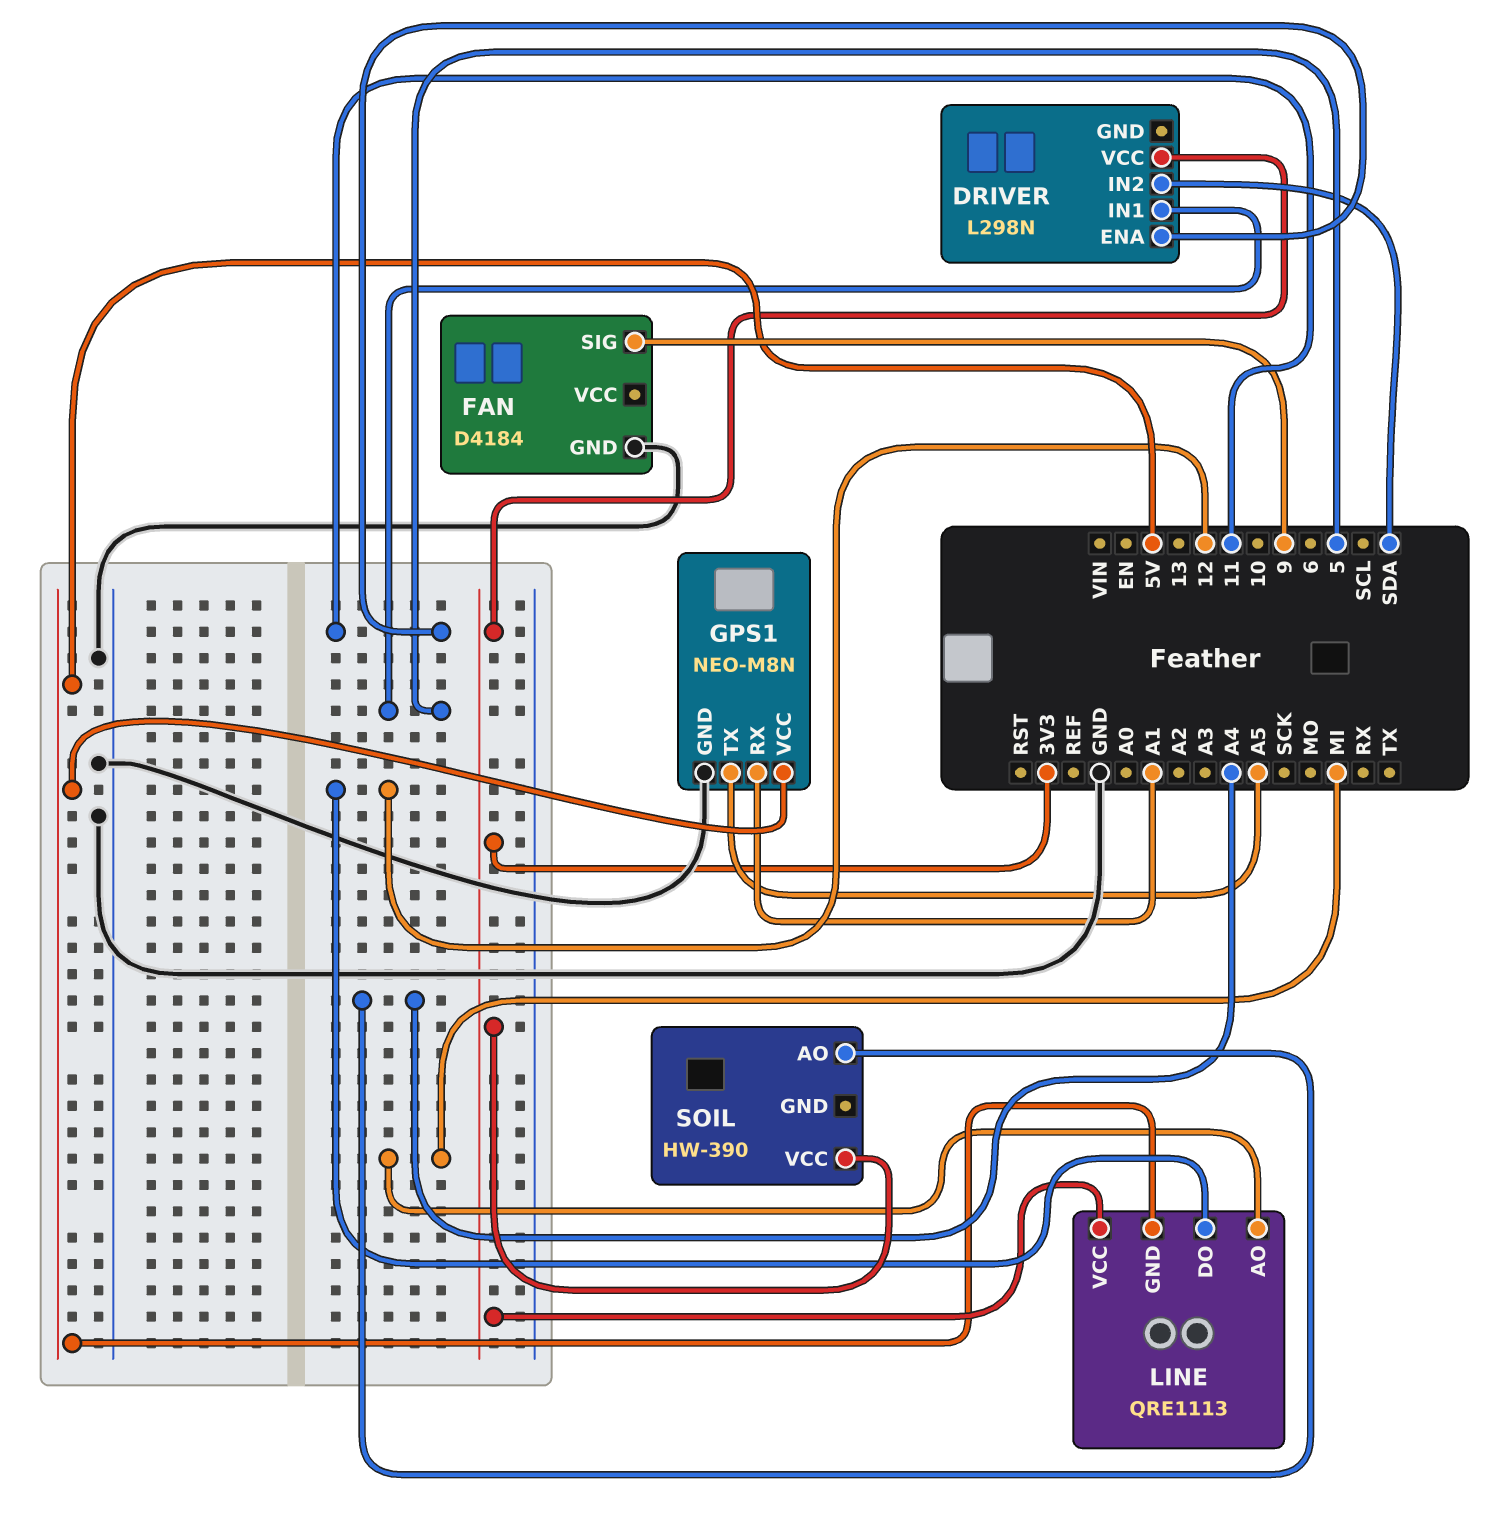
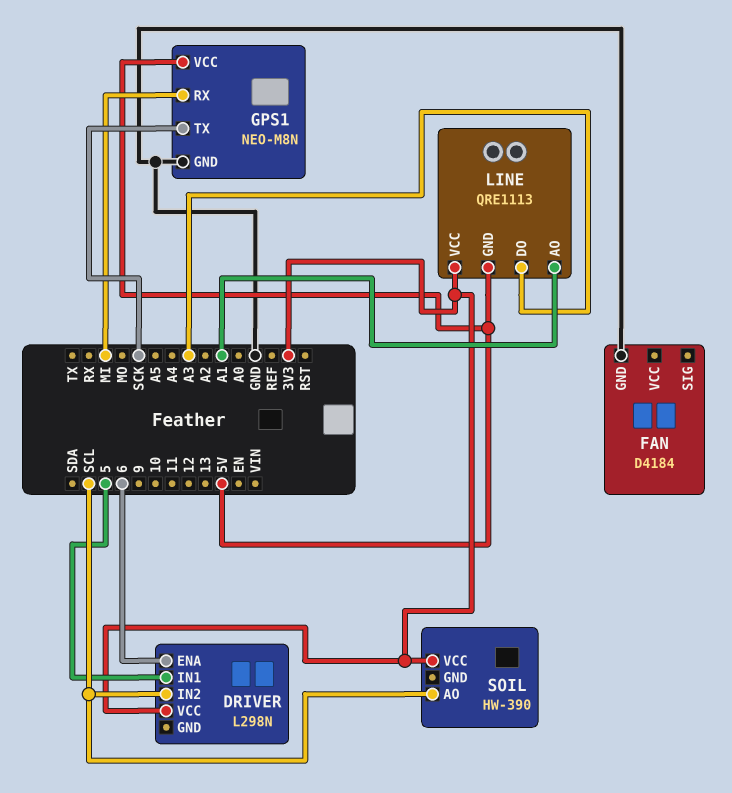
DRIVER pin ENA: 11 -> 6
DRIVER pin IN2: SDA -> SCL
FAN pin SIG: 9 -> none
GPS1 pin RX: A1 -> MI
GPS1 pin TX: A5 -> SCK
LINE pin AO: MI -> A1
LINE pin DO: 12 -> A3
SOIL pin AO: A4 -> SCL

